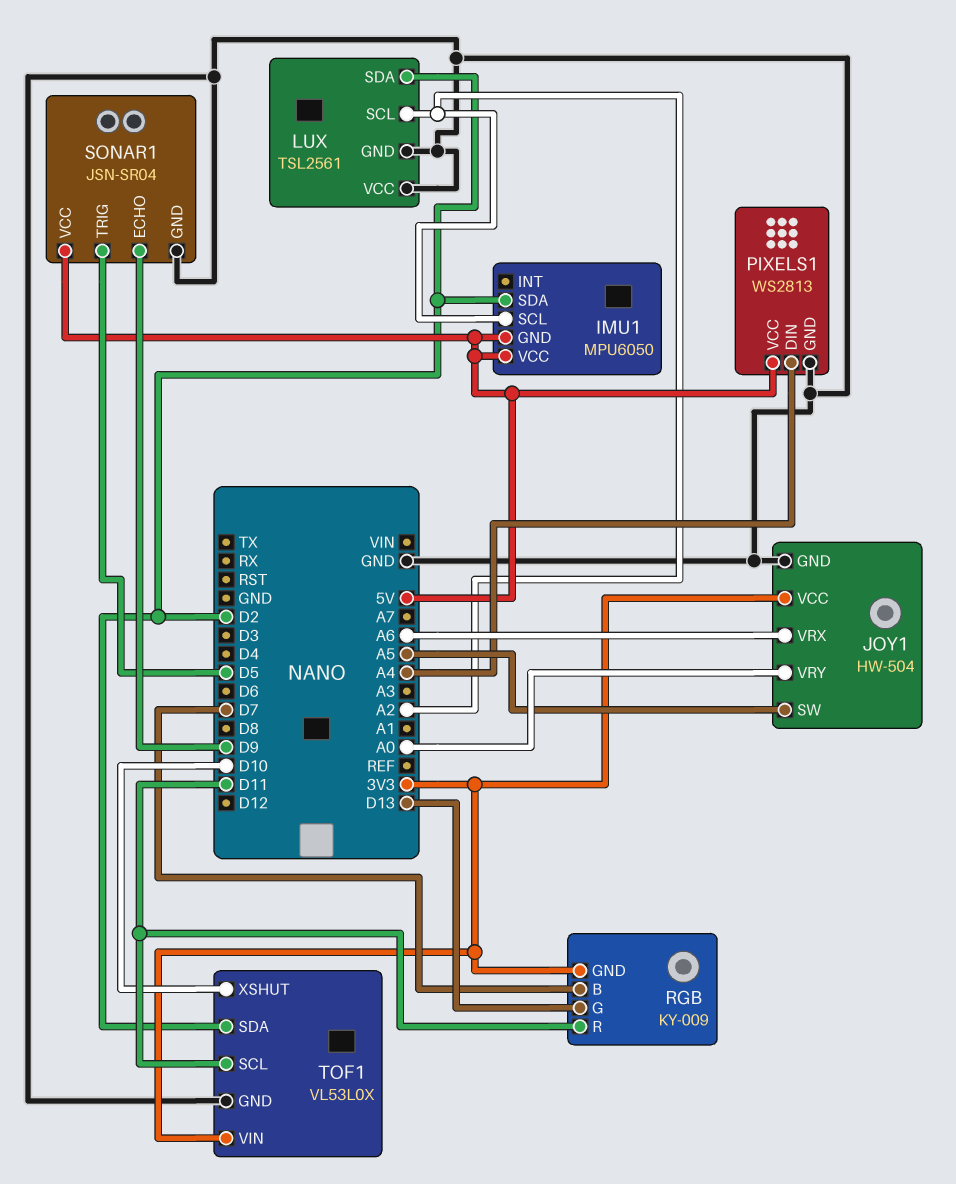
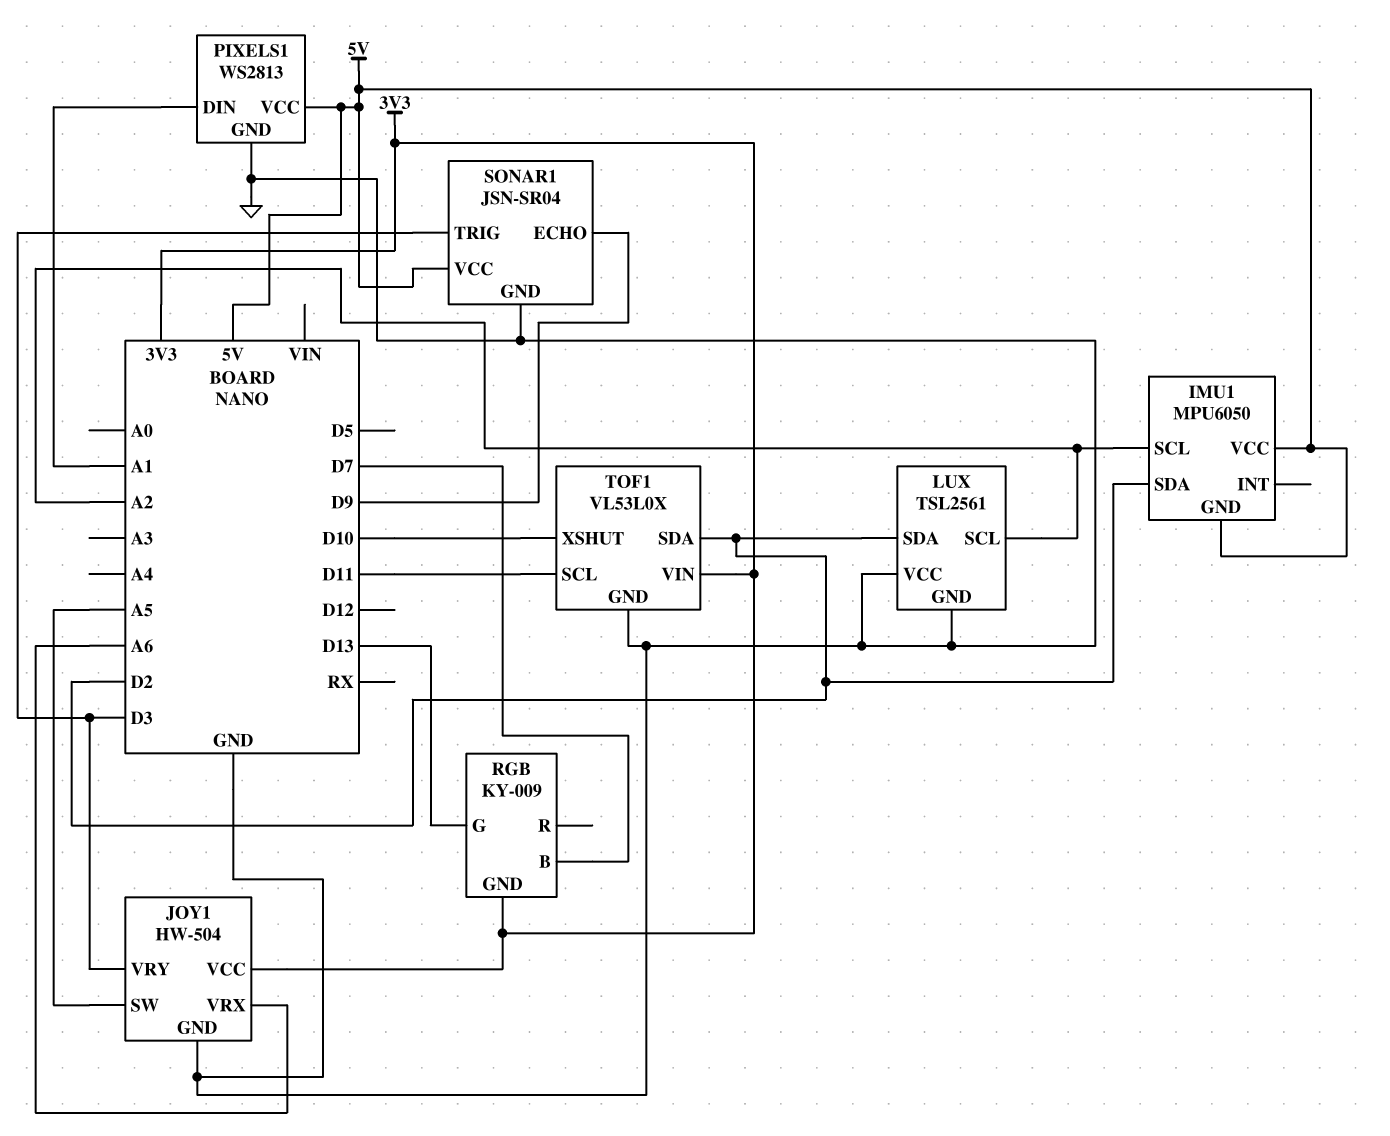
JOY1 pin VRY: A0 -> D3
PIXELS1 pin DIN: A4 -> A1
RGB pin R: D11 -> none
SONAR1 pin TRIG: D5 -> D3

